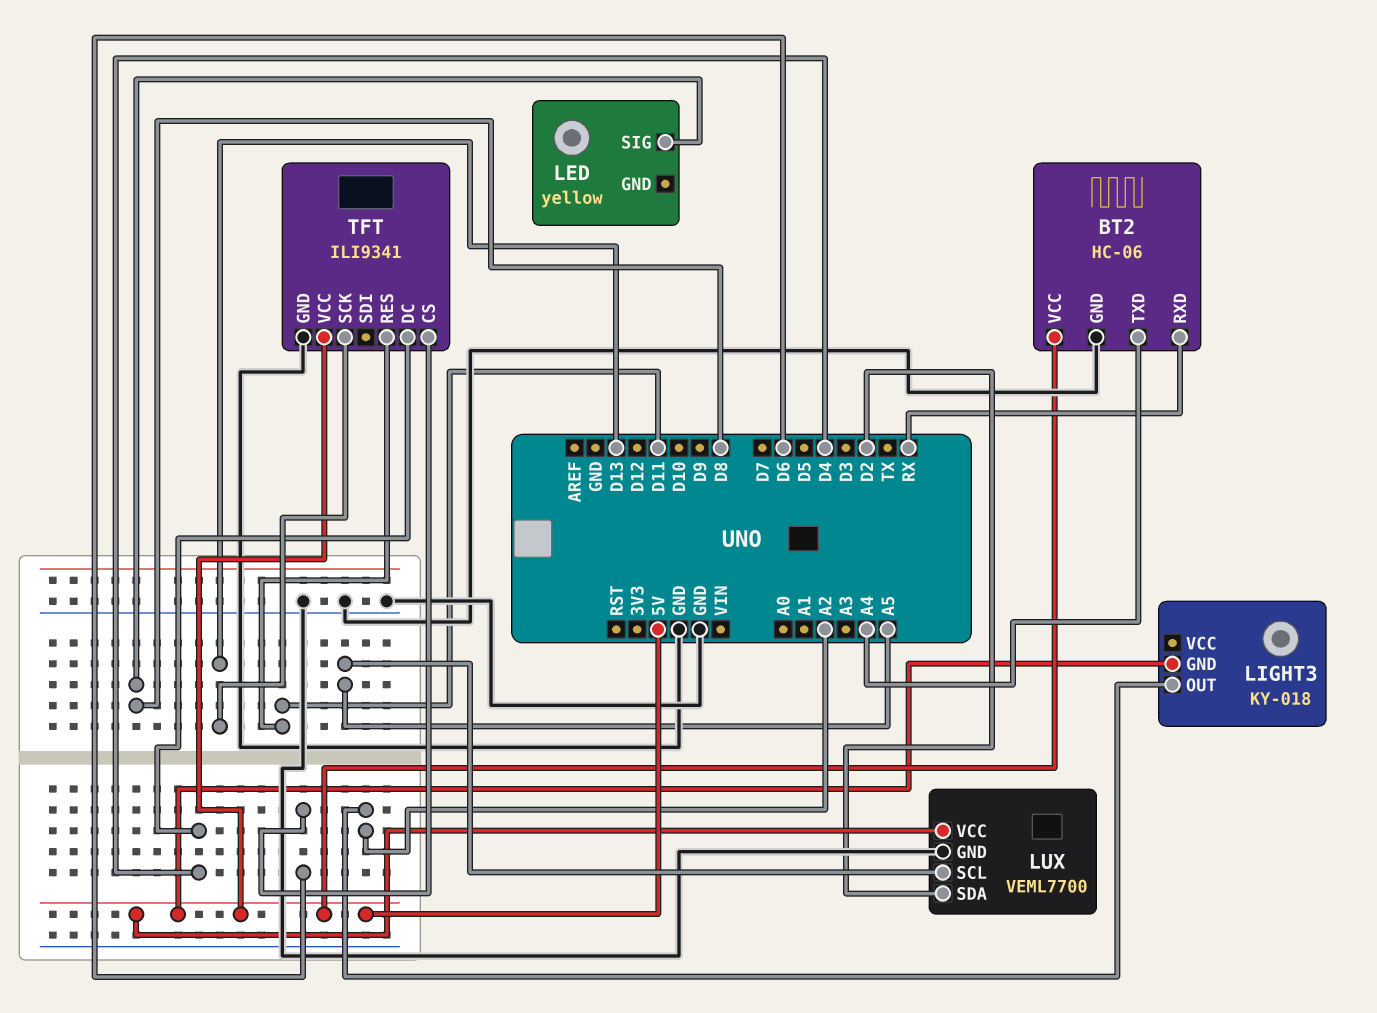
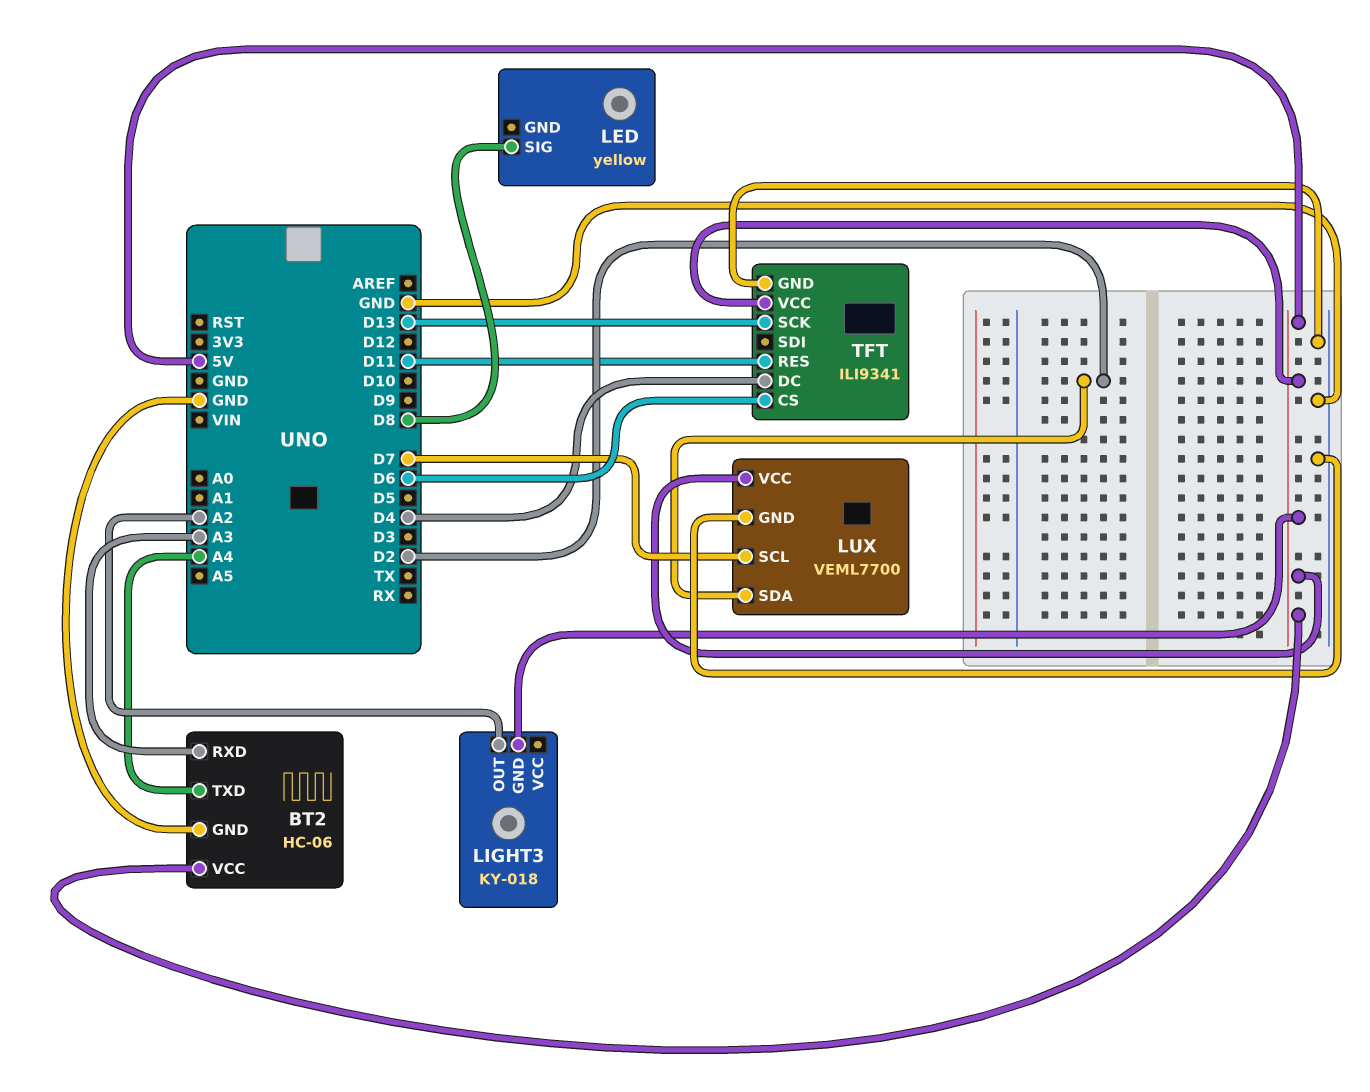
BT2 pin RXD: RX -> A3
LUX pin SCL: A5 -> D7

